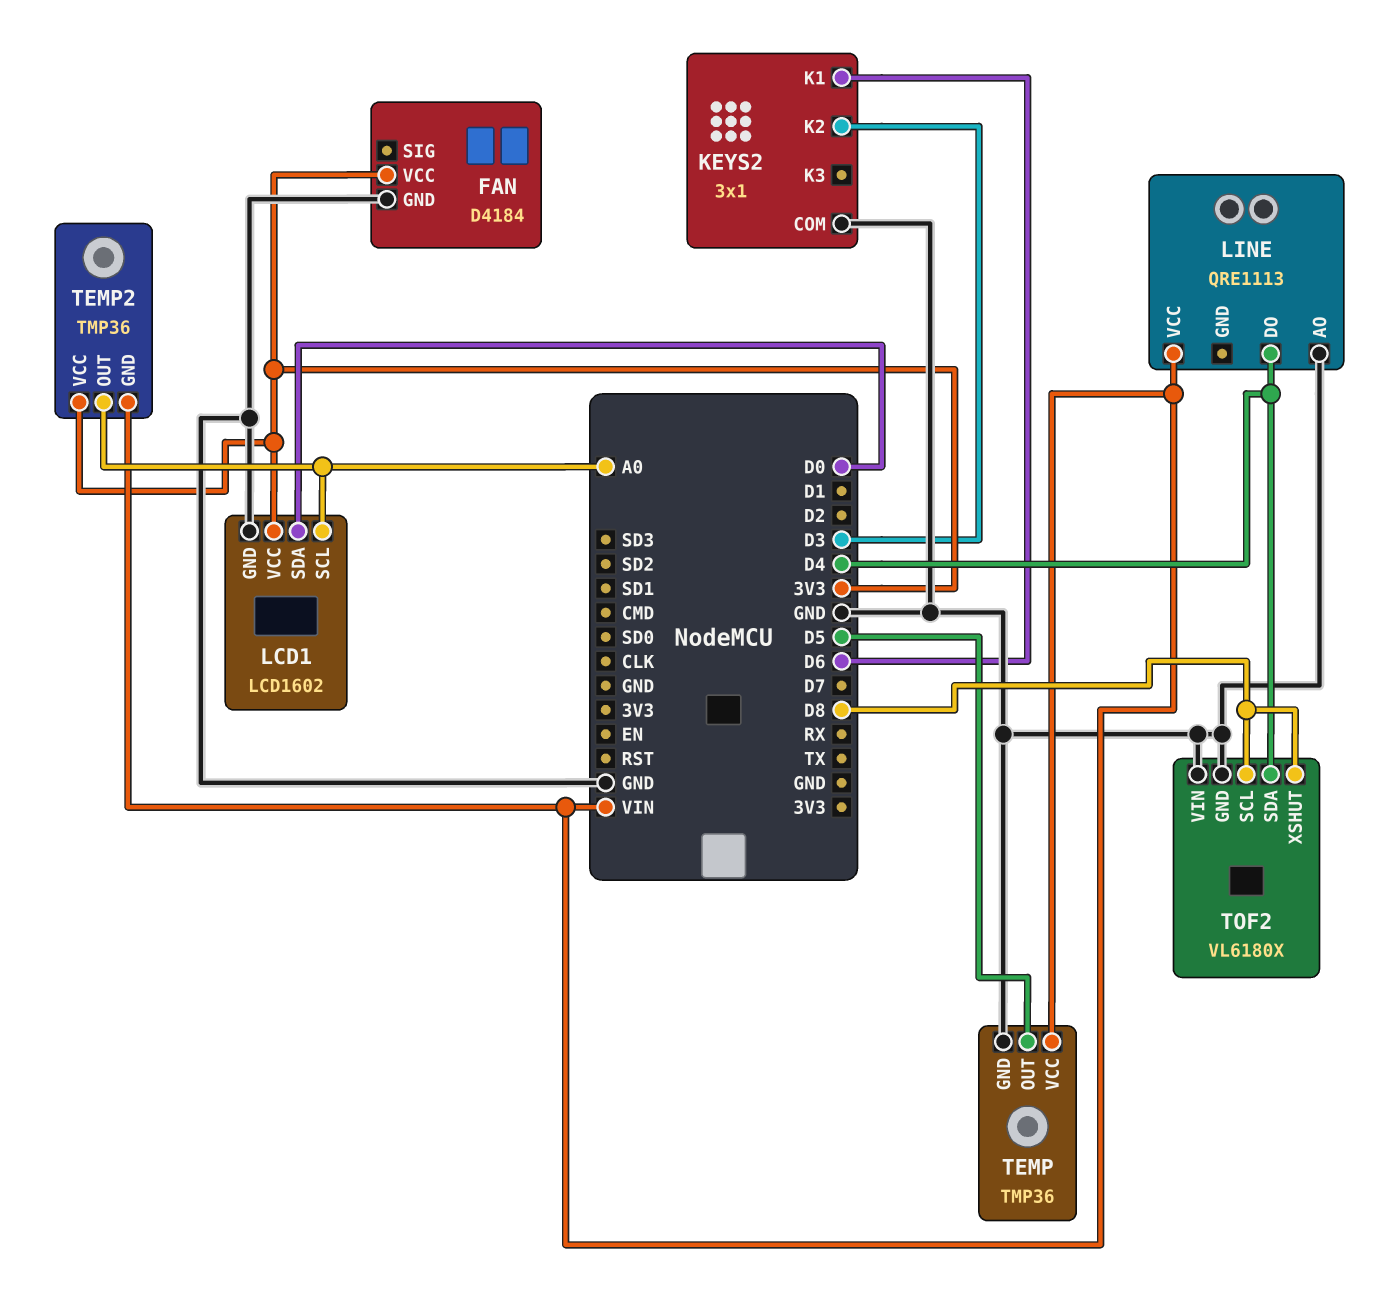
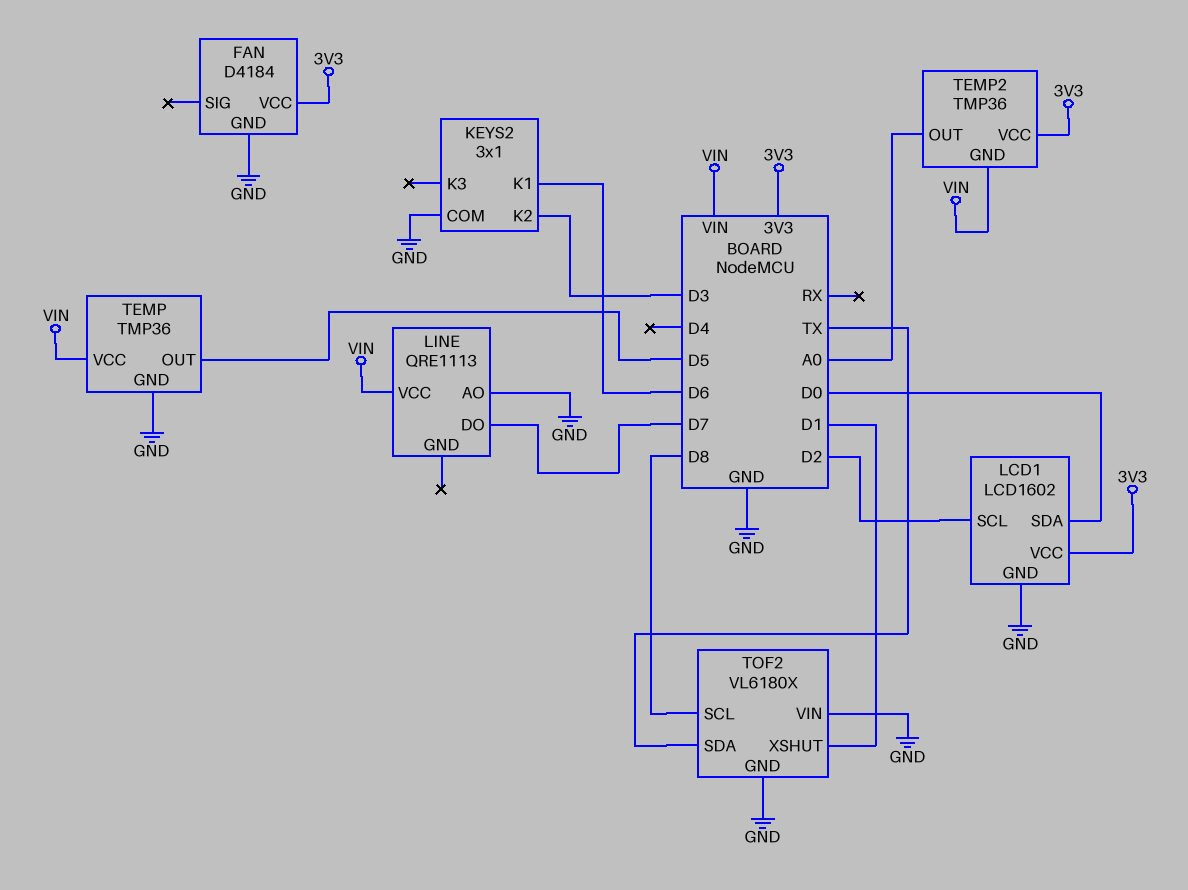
LCD1 pin SCL: A0 -> D2
LINE pin DO: D4 -> D7
TOF2 pin SDA: D4 -> TX
TOF2 pin XSHUT: D8 -> D1

